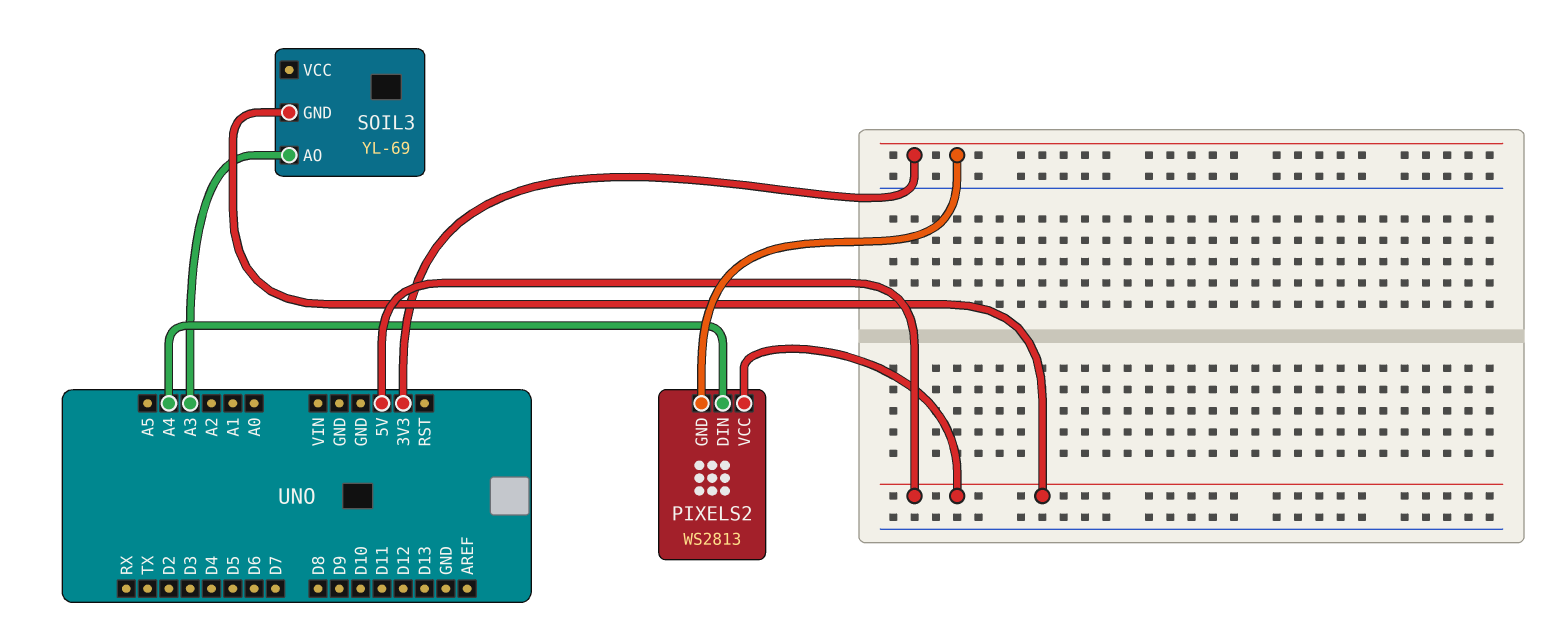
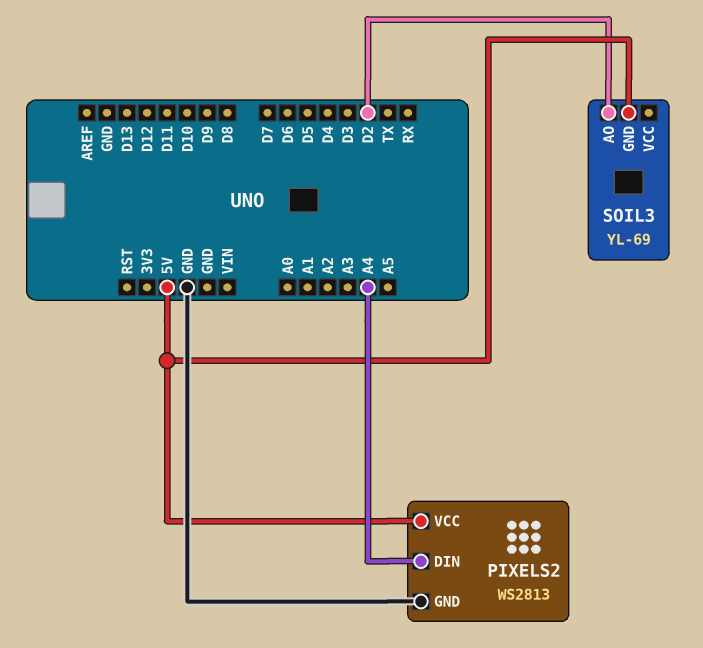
PIXELS2 pin GND: 3V3 -> GND
SOIL3 pin AO: A3 -> D2

